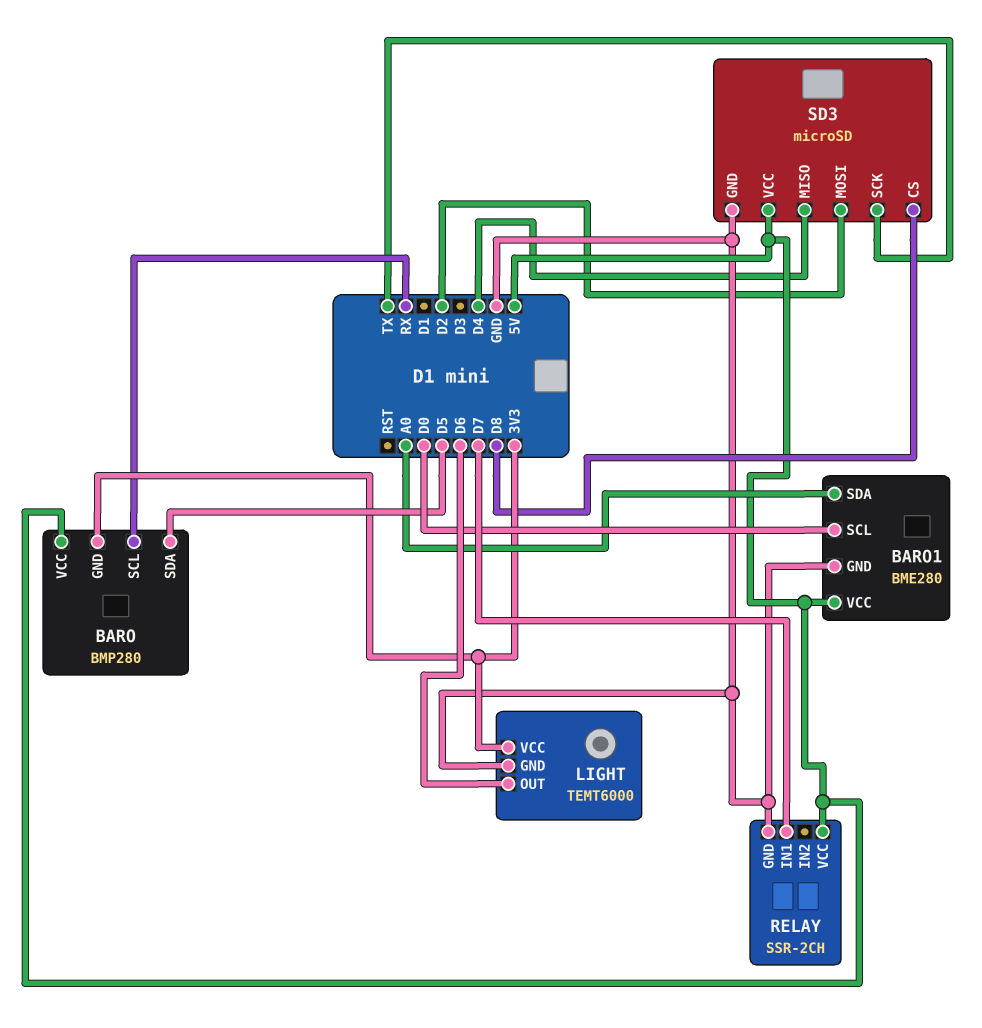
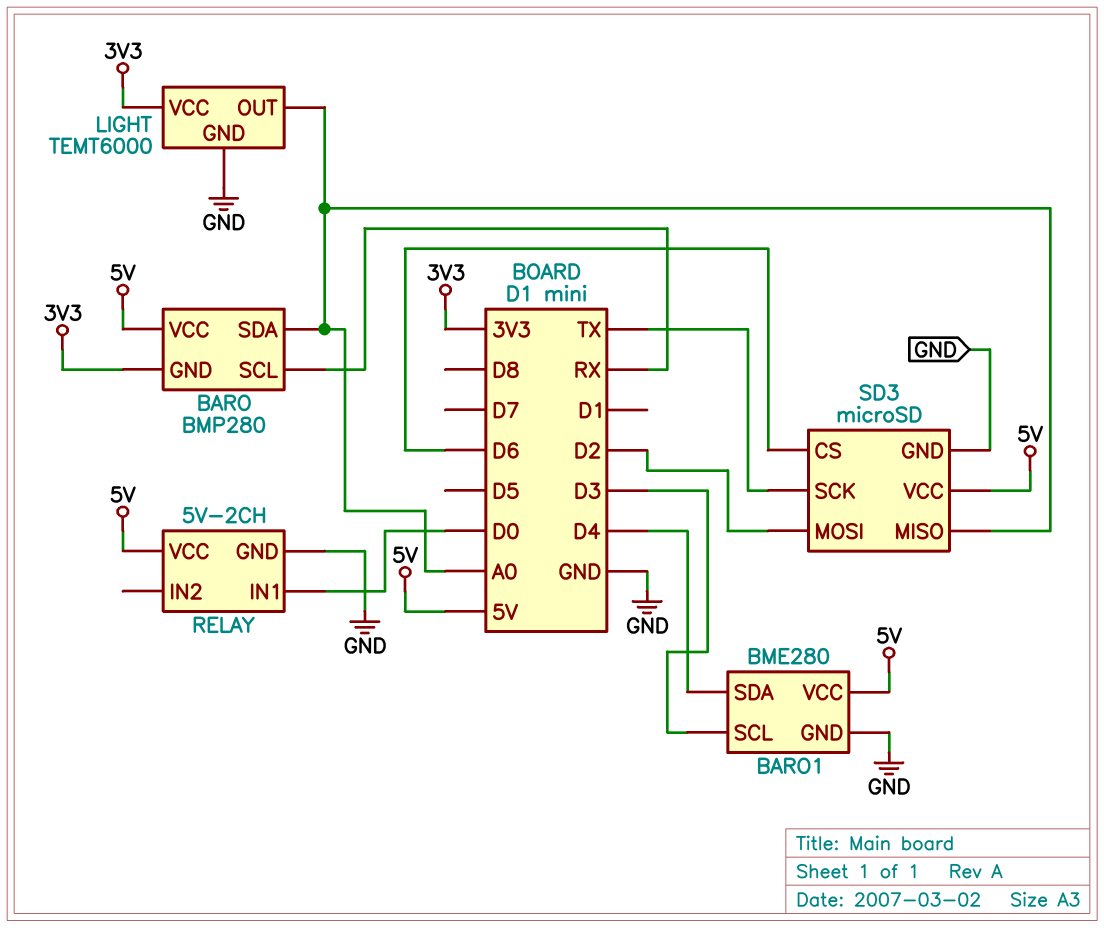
BARO pin SDA: D5 -> A0
BARO1 pin SCL: D0 -> D3
BARO1 pin SDA: A0 -> D4
LIGHT pin OUT: D6 -> A0
RELAY: SSR-2CH -> 5V-2CH
RELAY pin IN1: D7 -> D0
SD3 pin CS: D8 -> D6
SD3 pin MISO: D4 -> A0

